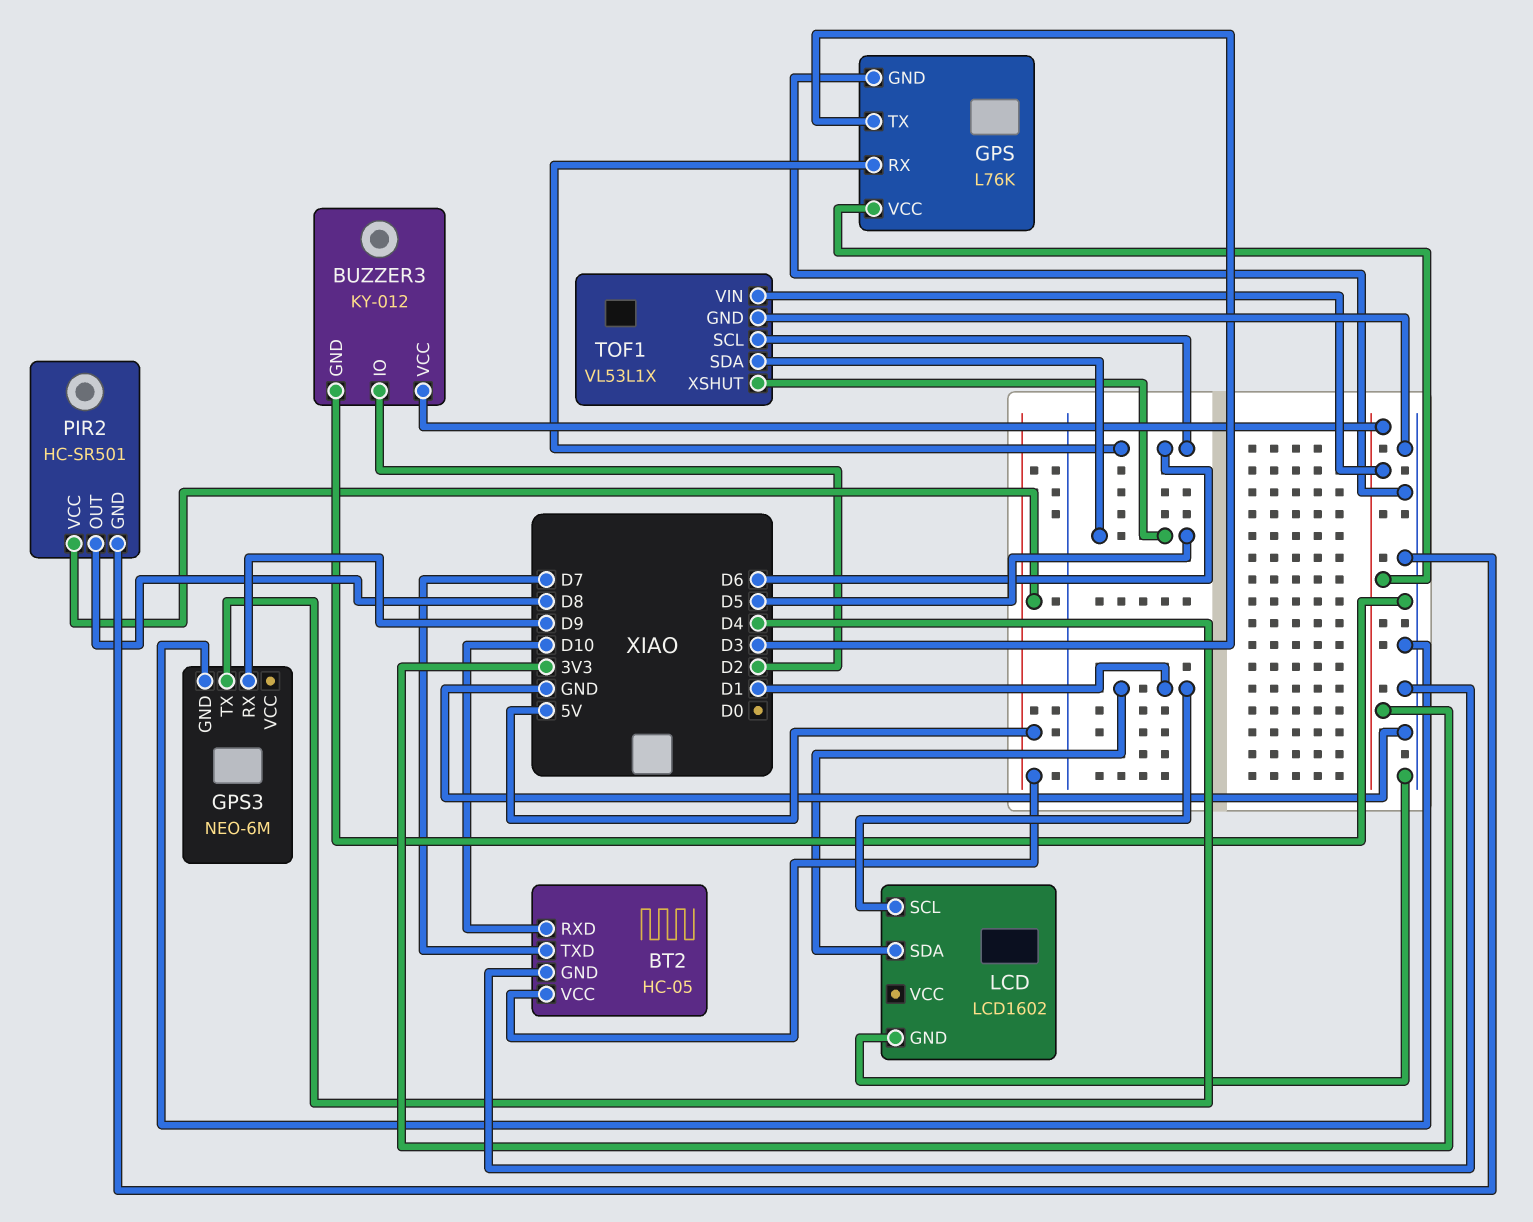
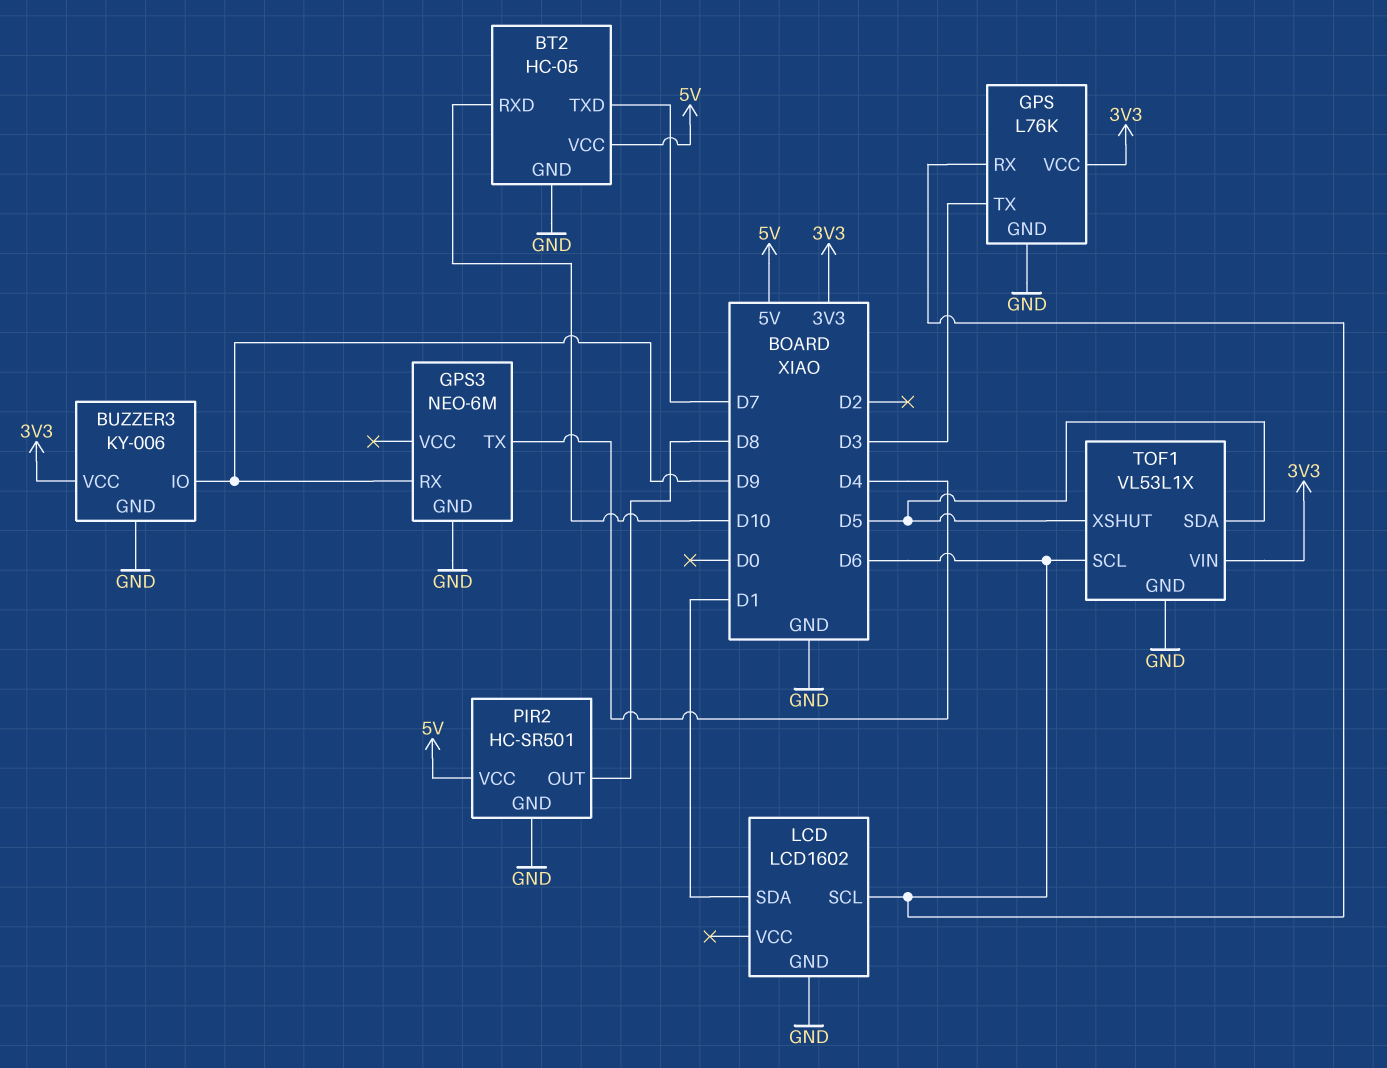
BUZZER3: KY-012 -> KY-006
BUZZER3 pin IO: D2 -> D9
LCD pin SCL: D1 -> D6

